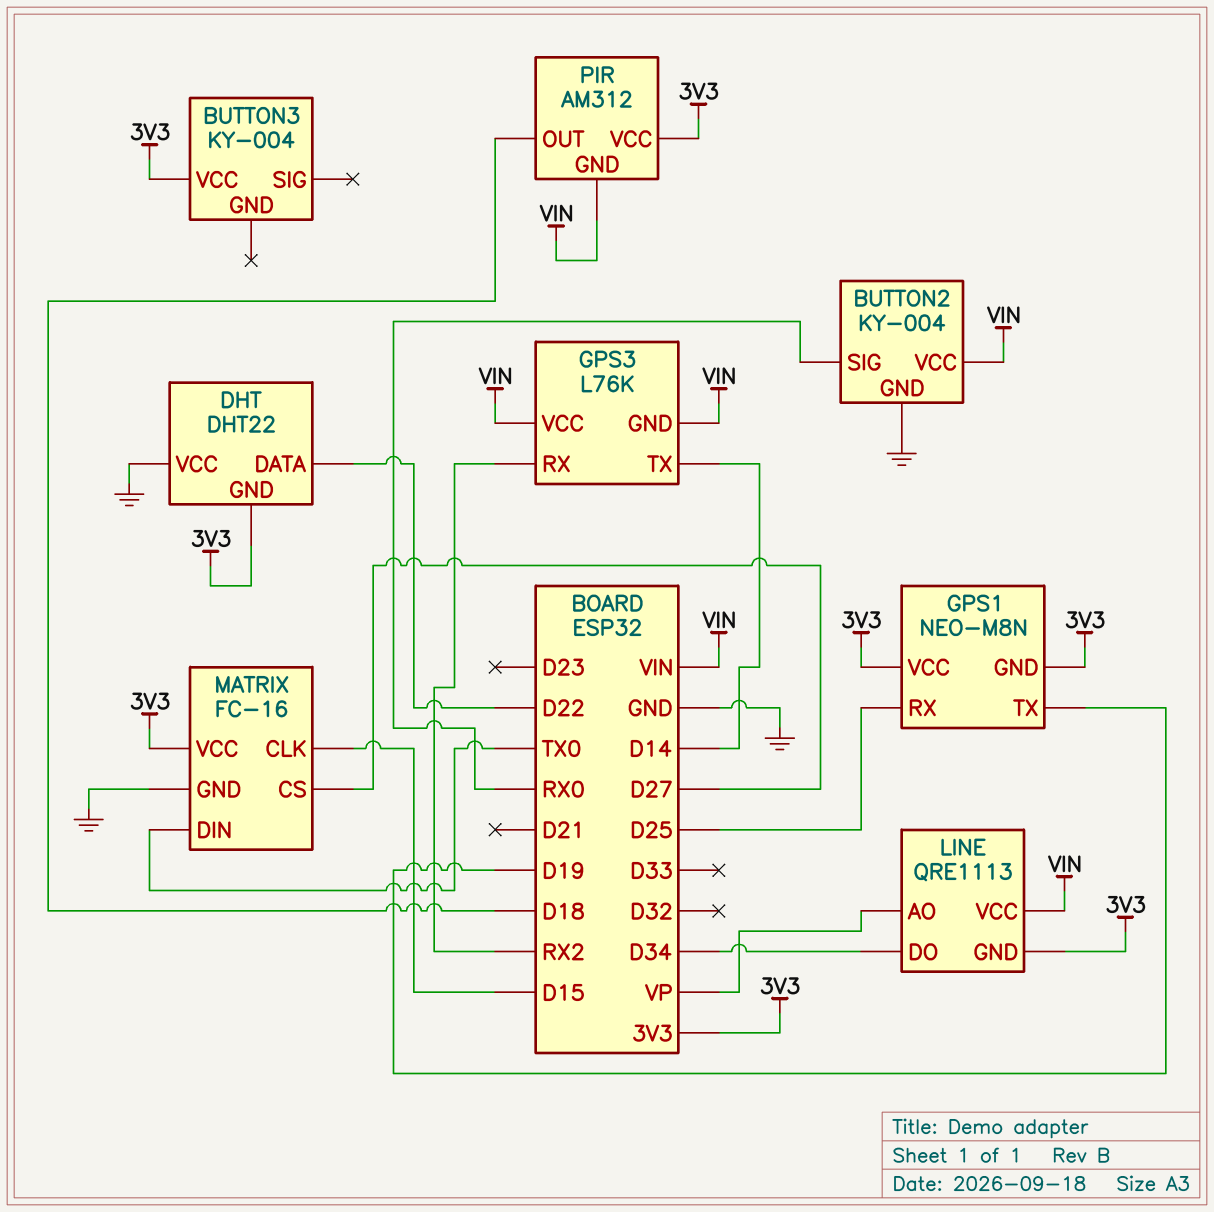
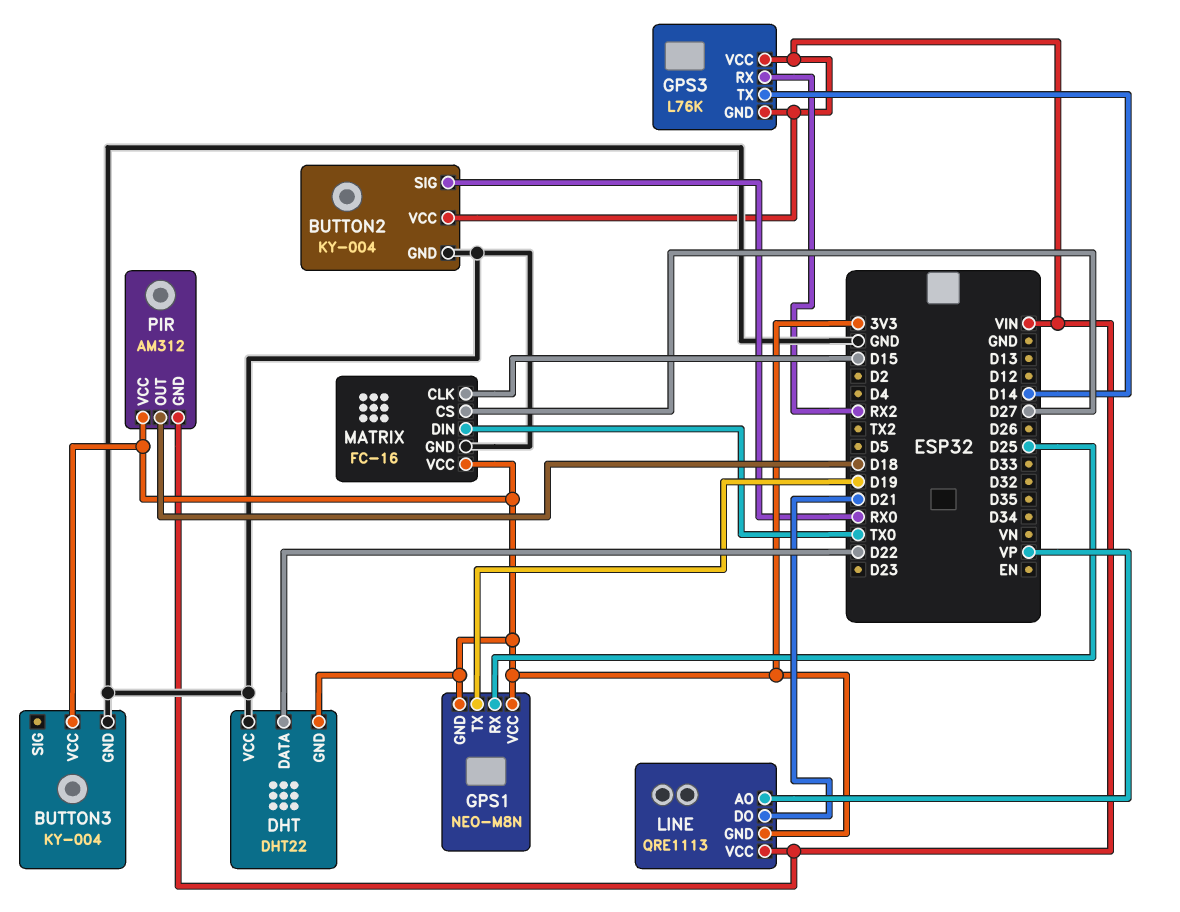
BUTTON3 pin GND: none -> GND
LINE pin DO: D34 -> D21

